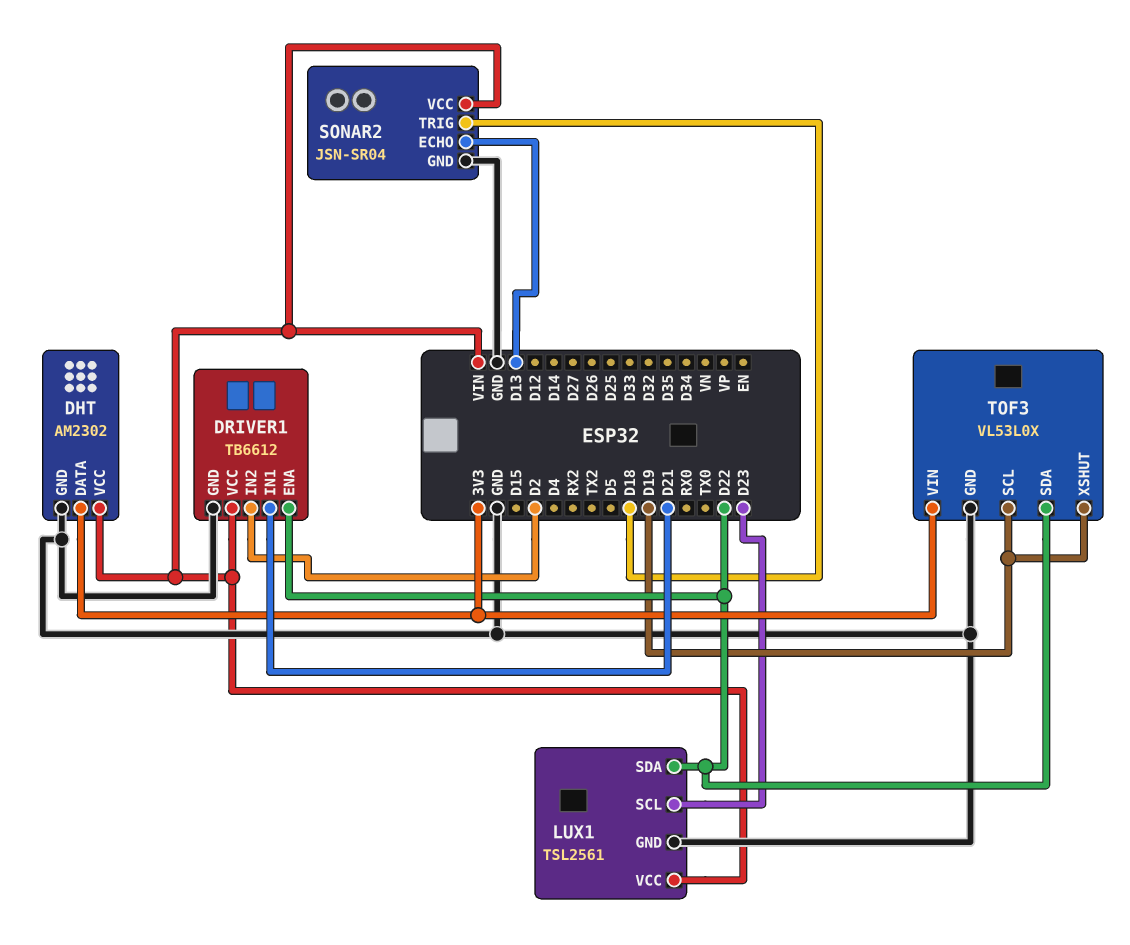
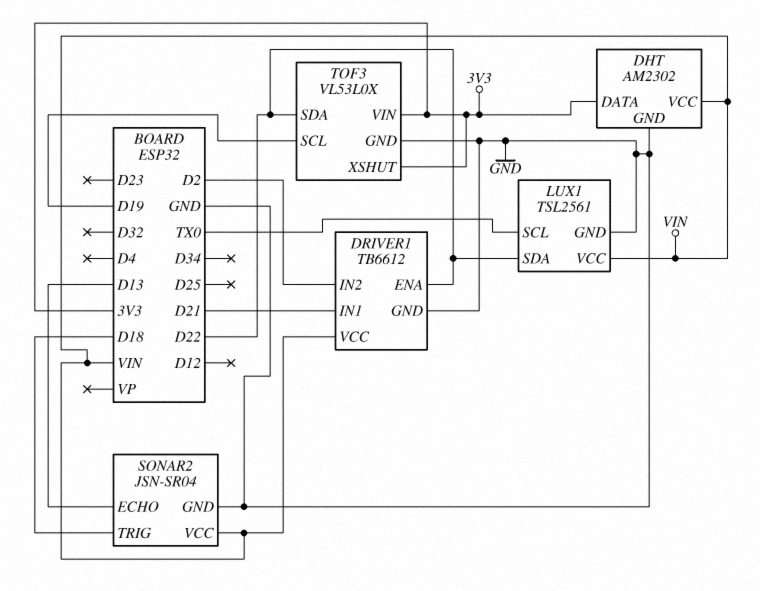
LUX1 pin SCL: D23 -> TX0
TOF3 pin XSHUT: D19 -> 3V3

